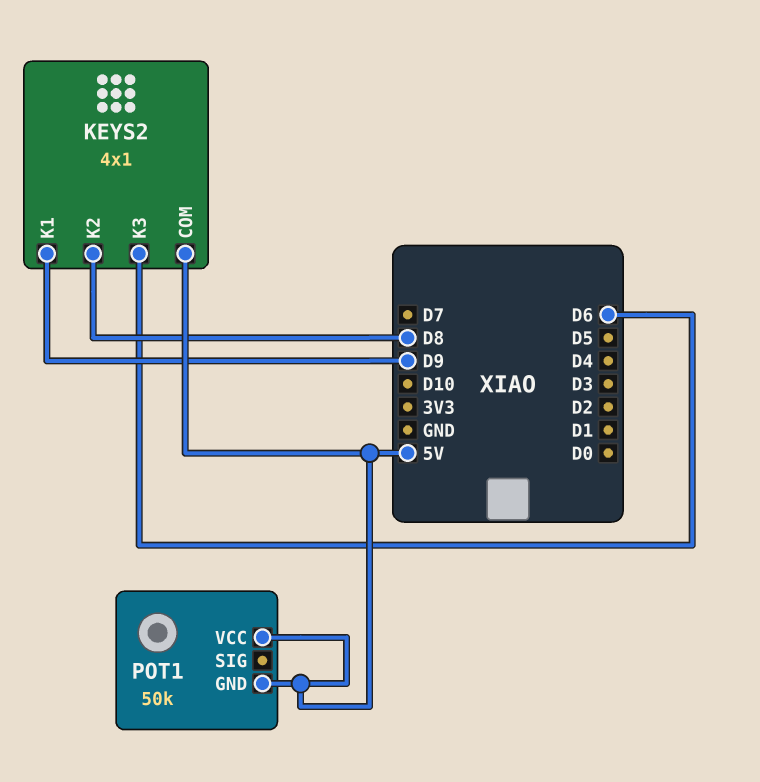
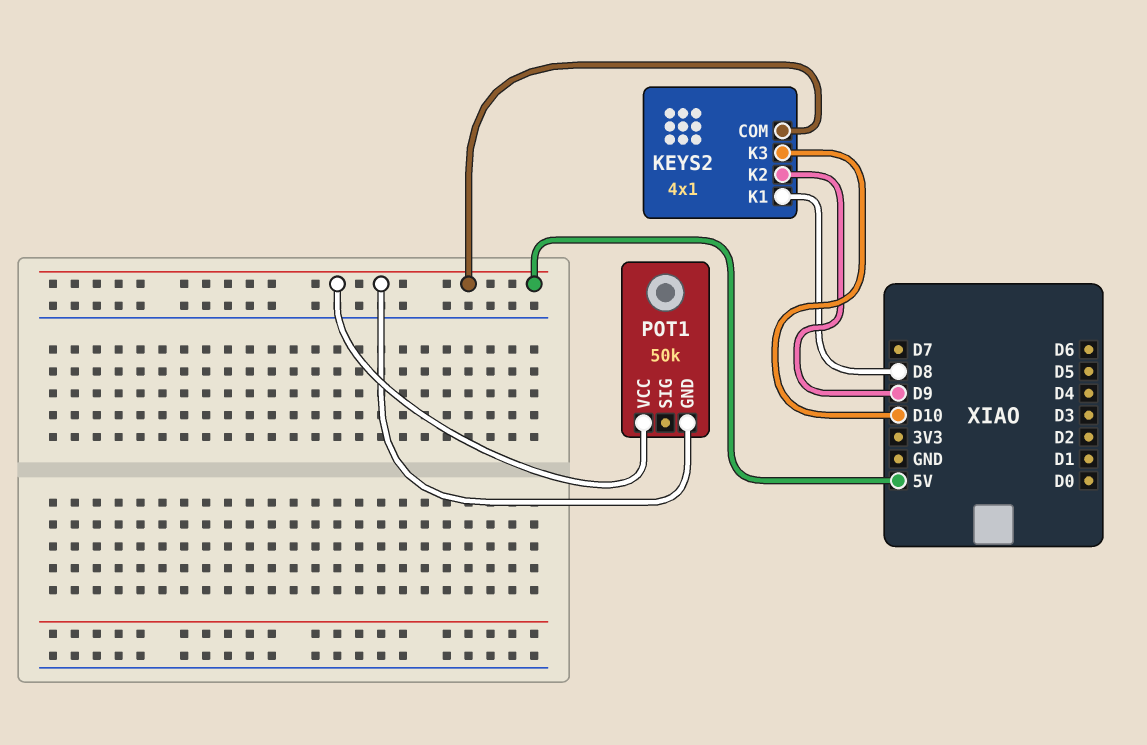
KEYS2 pin K1: D9 -> D8
KEYS2 pin K2: D8 -> D9
KEYS2 pin K3: D6 -> D10

